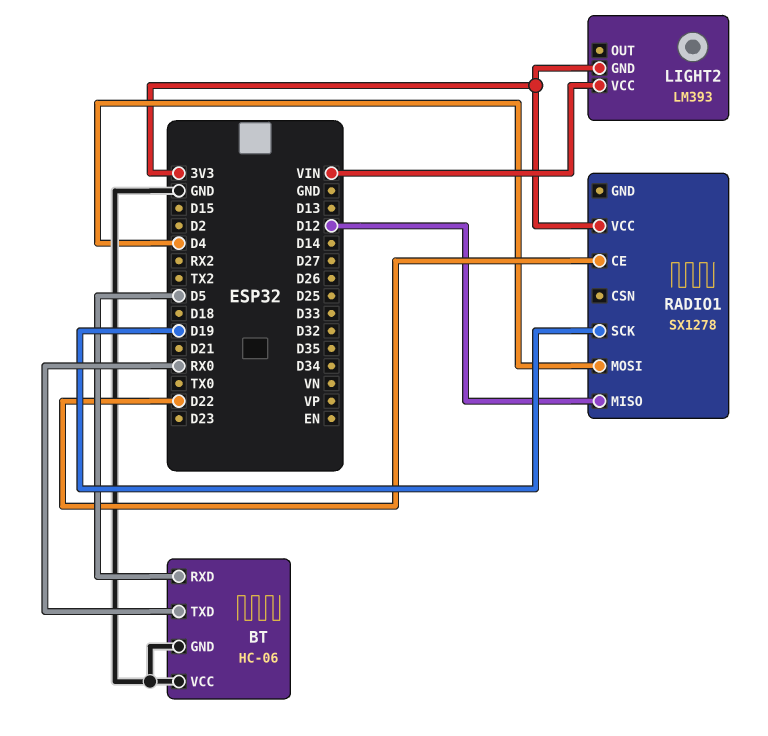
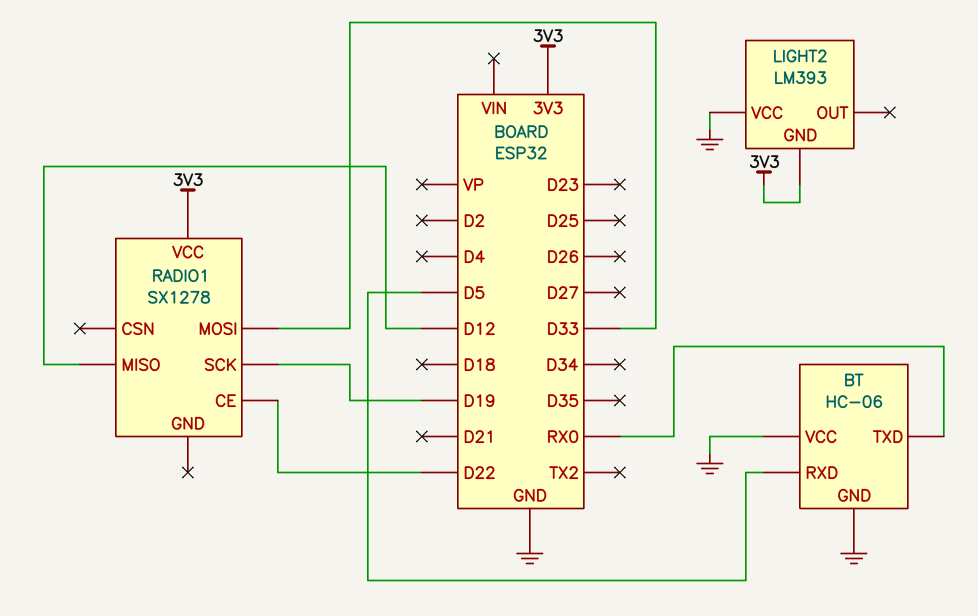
LIGHT2 pin VCC: VIN -> GND
RADIO1 pin MOSI: D4 -> D33

